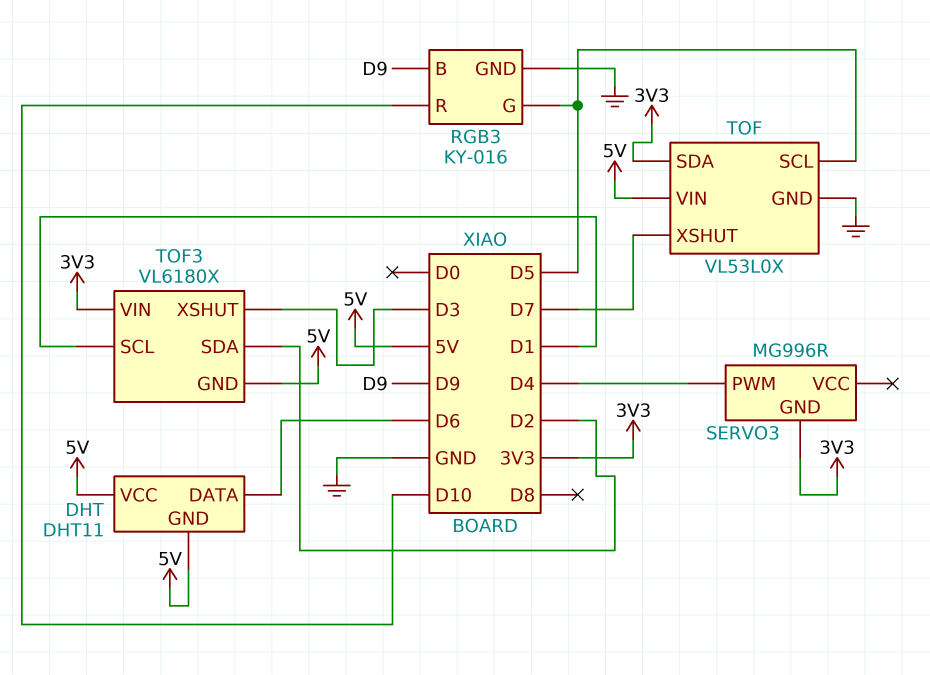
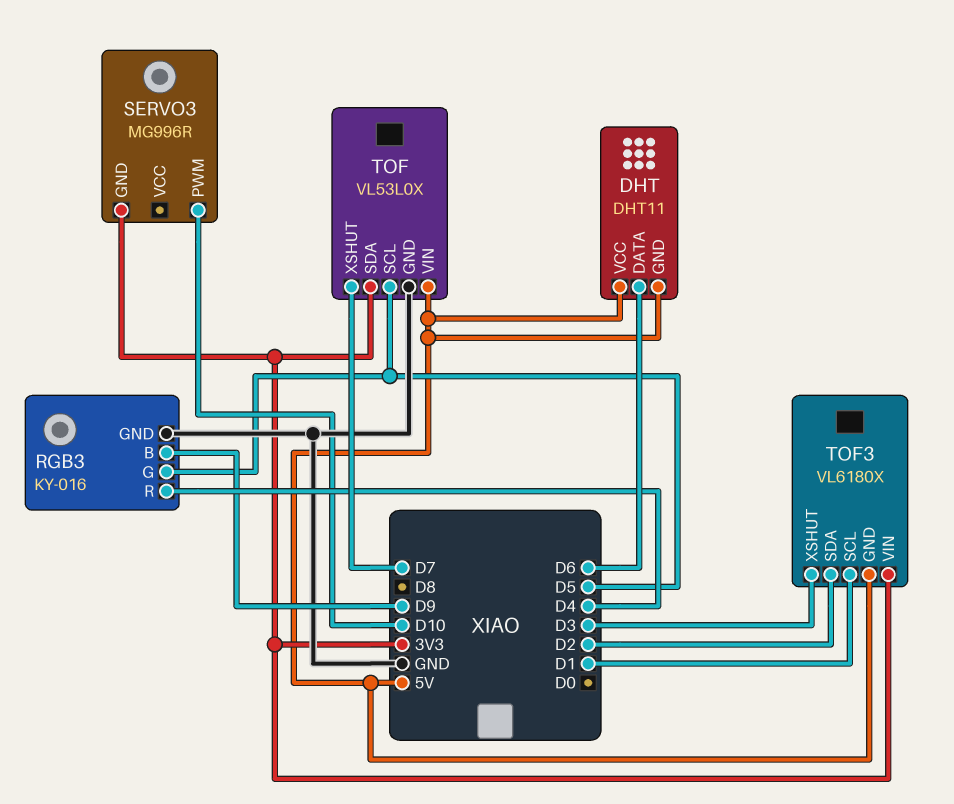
RGB3 pin R: D10 -> D4
SERVO3 pin PWM: D4 -> D10

